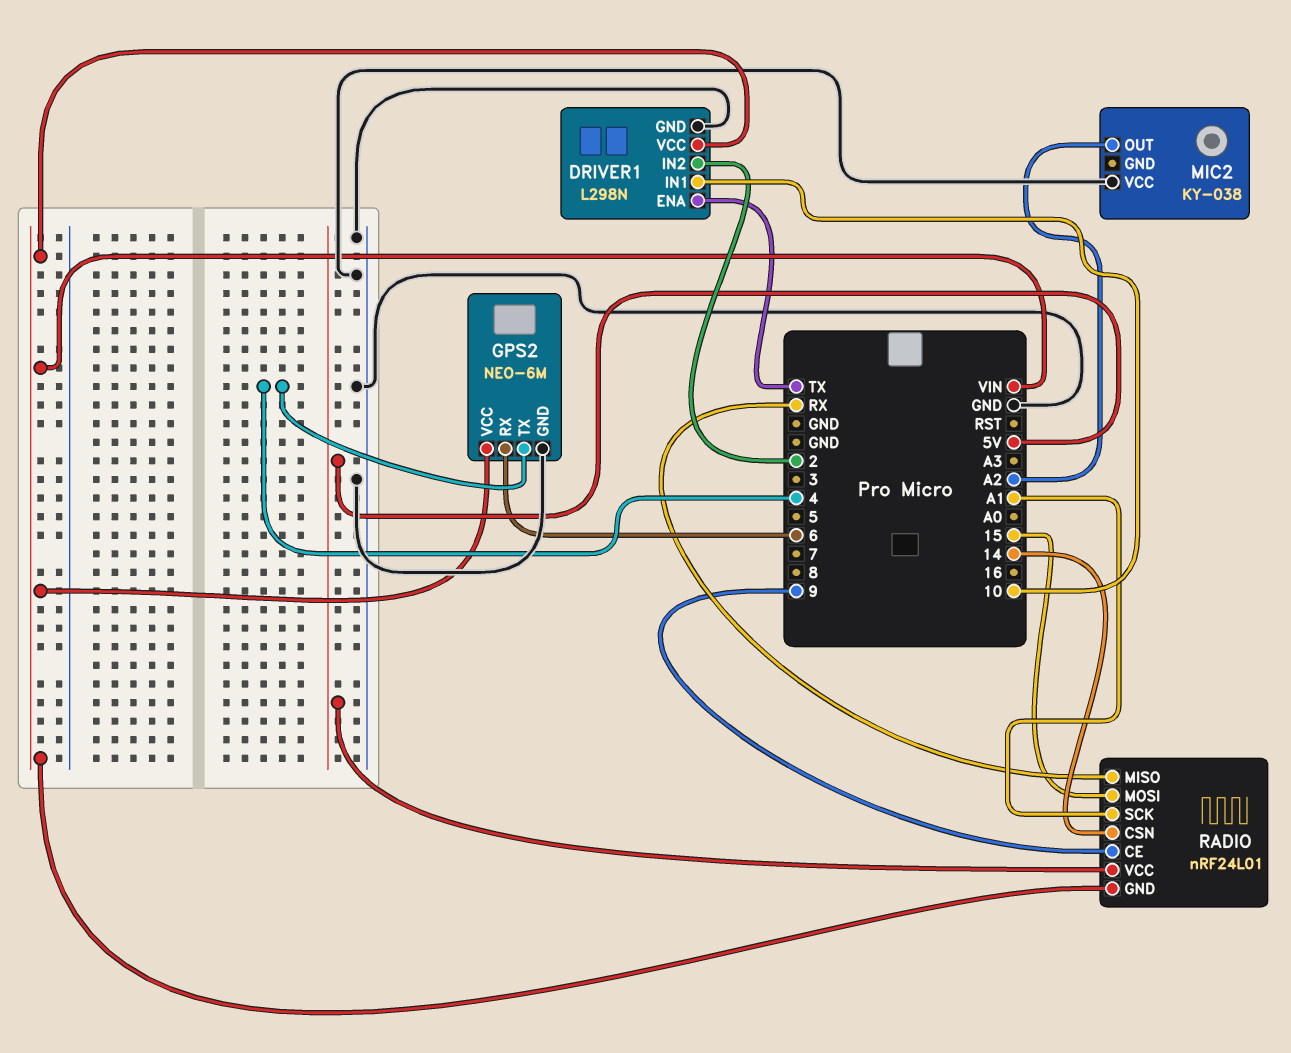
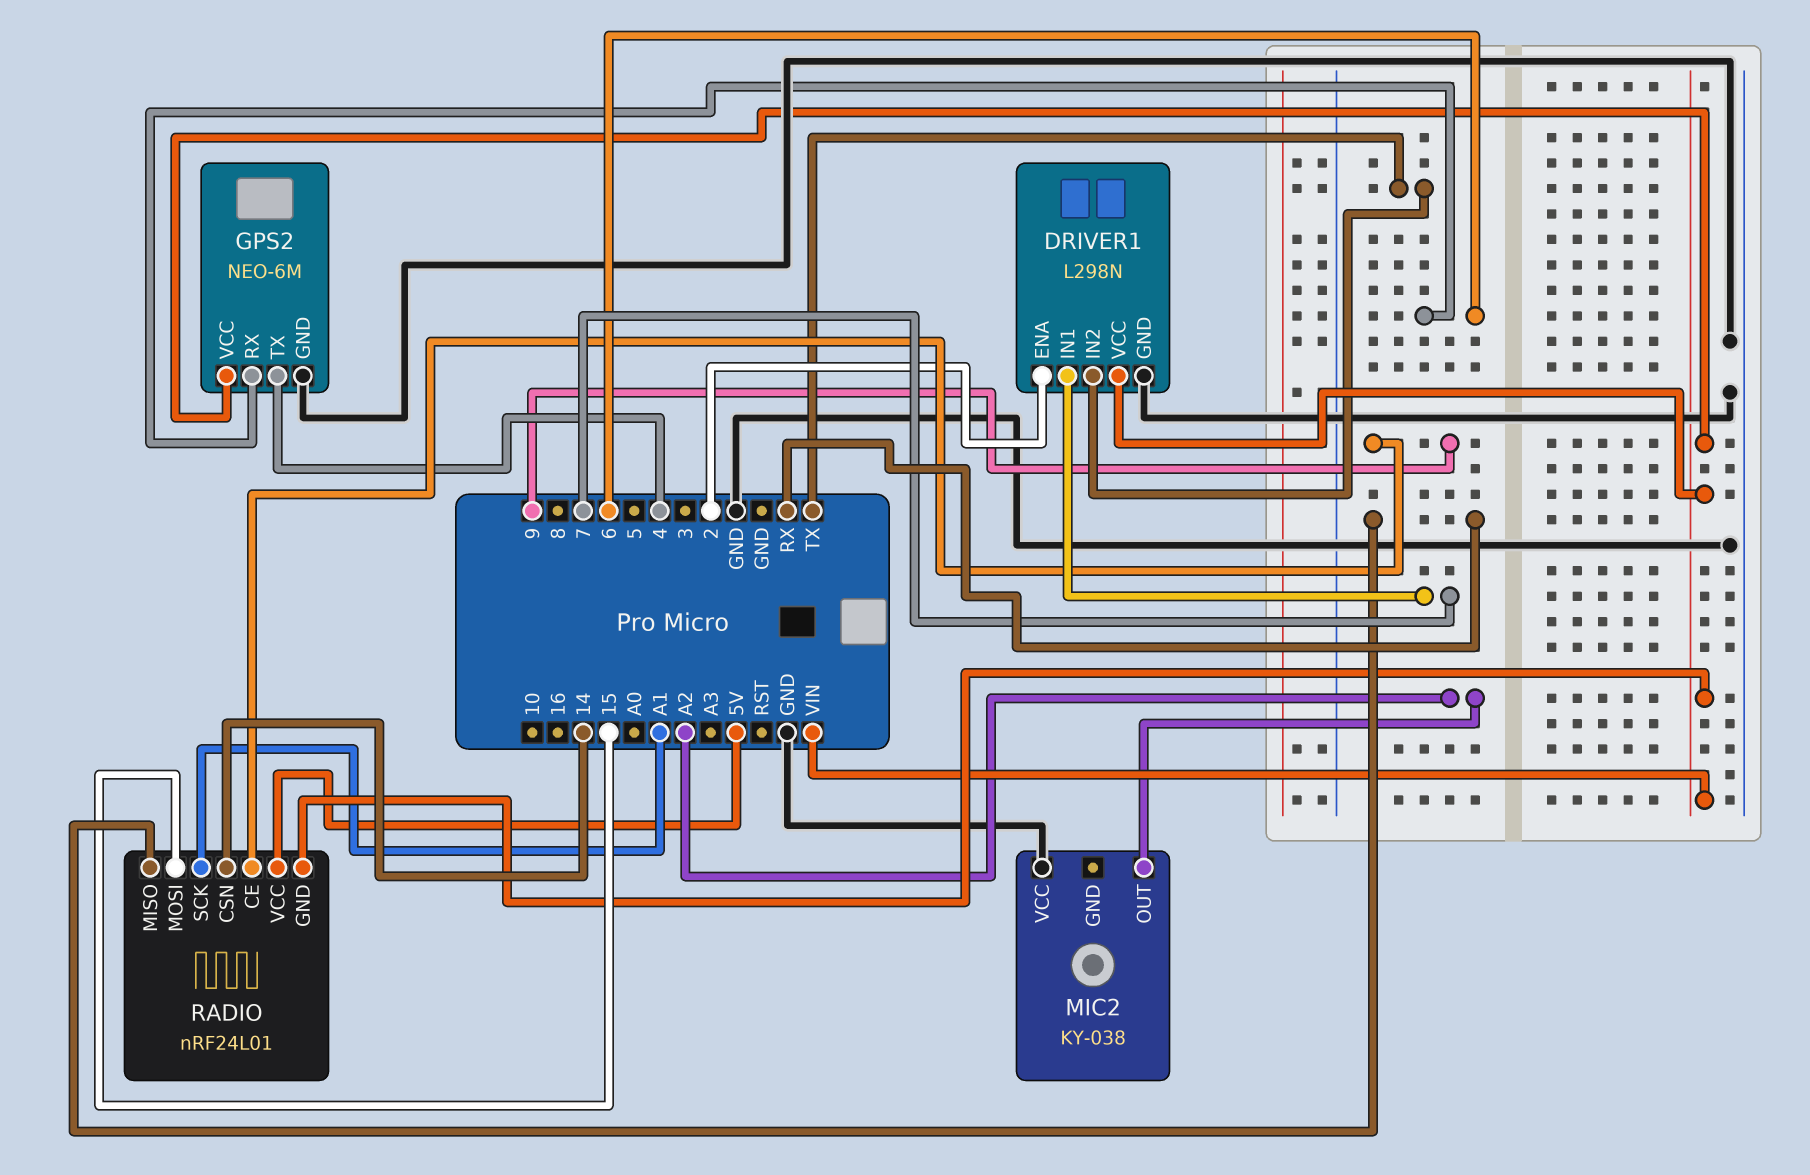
DRIVER1 pin ENA: TX -> 2
DRIVER1 pin IN1: 10 -> 7
DRIVER1 pin IN2: 2 -> TX

